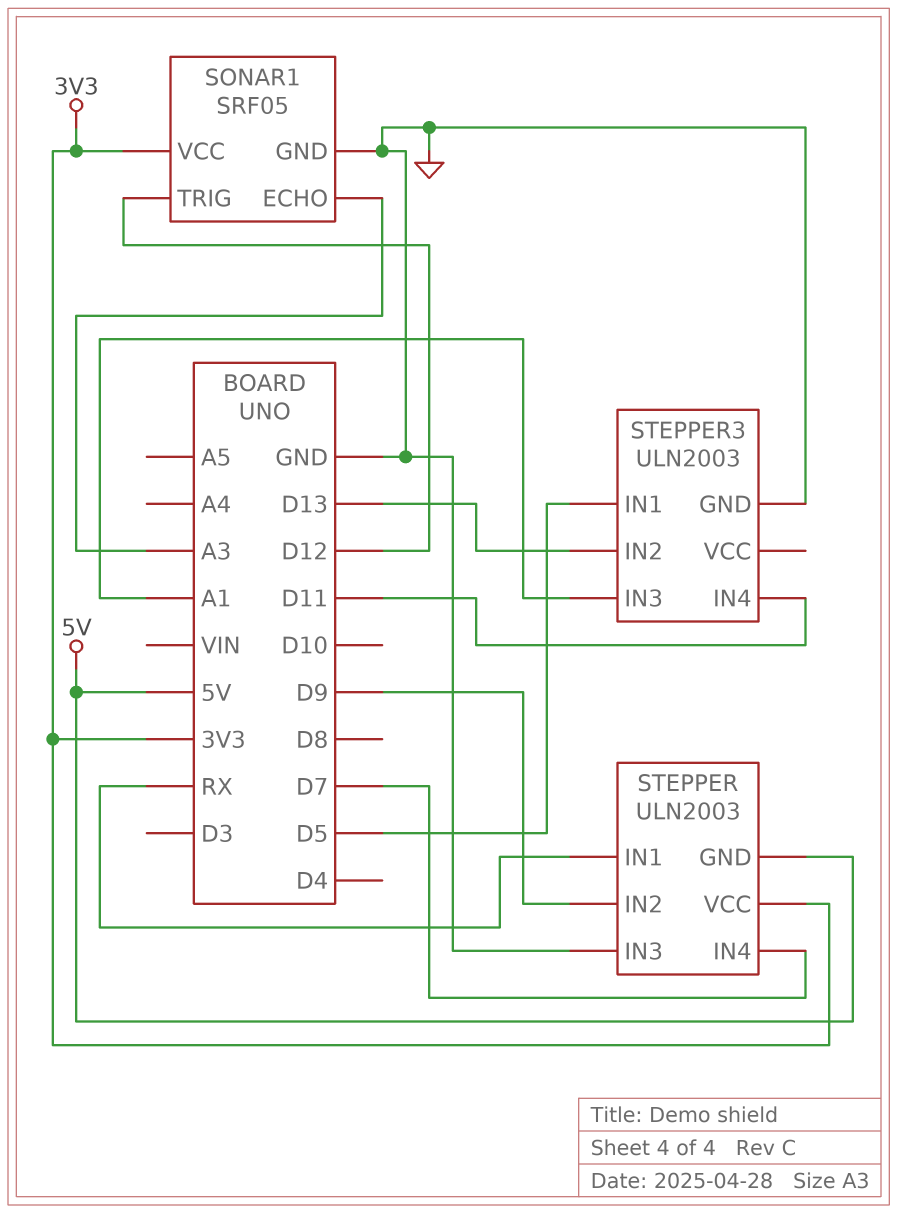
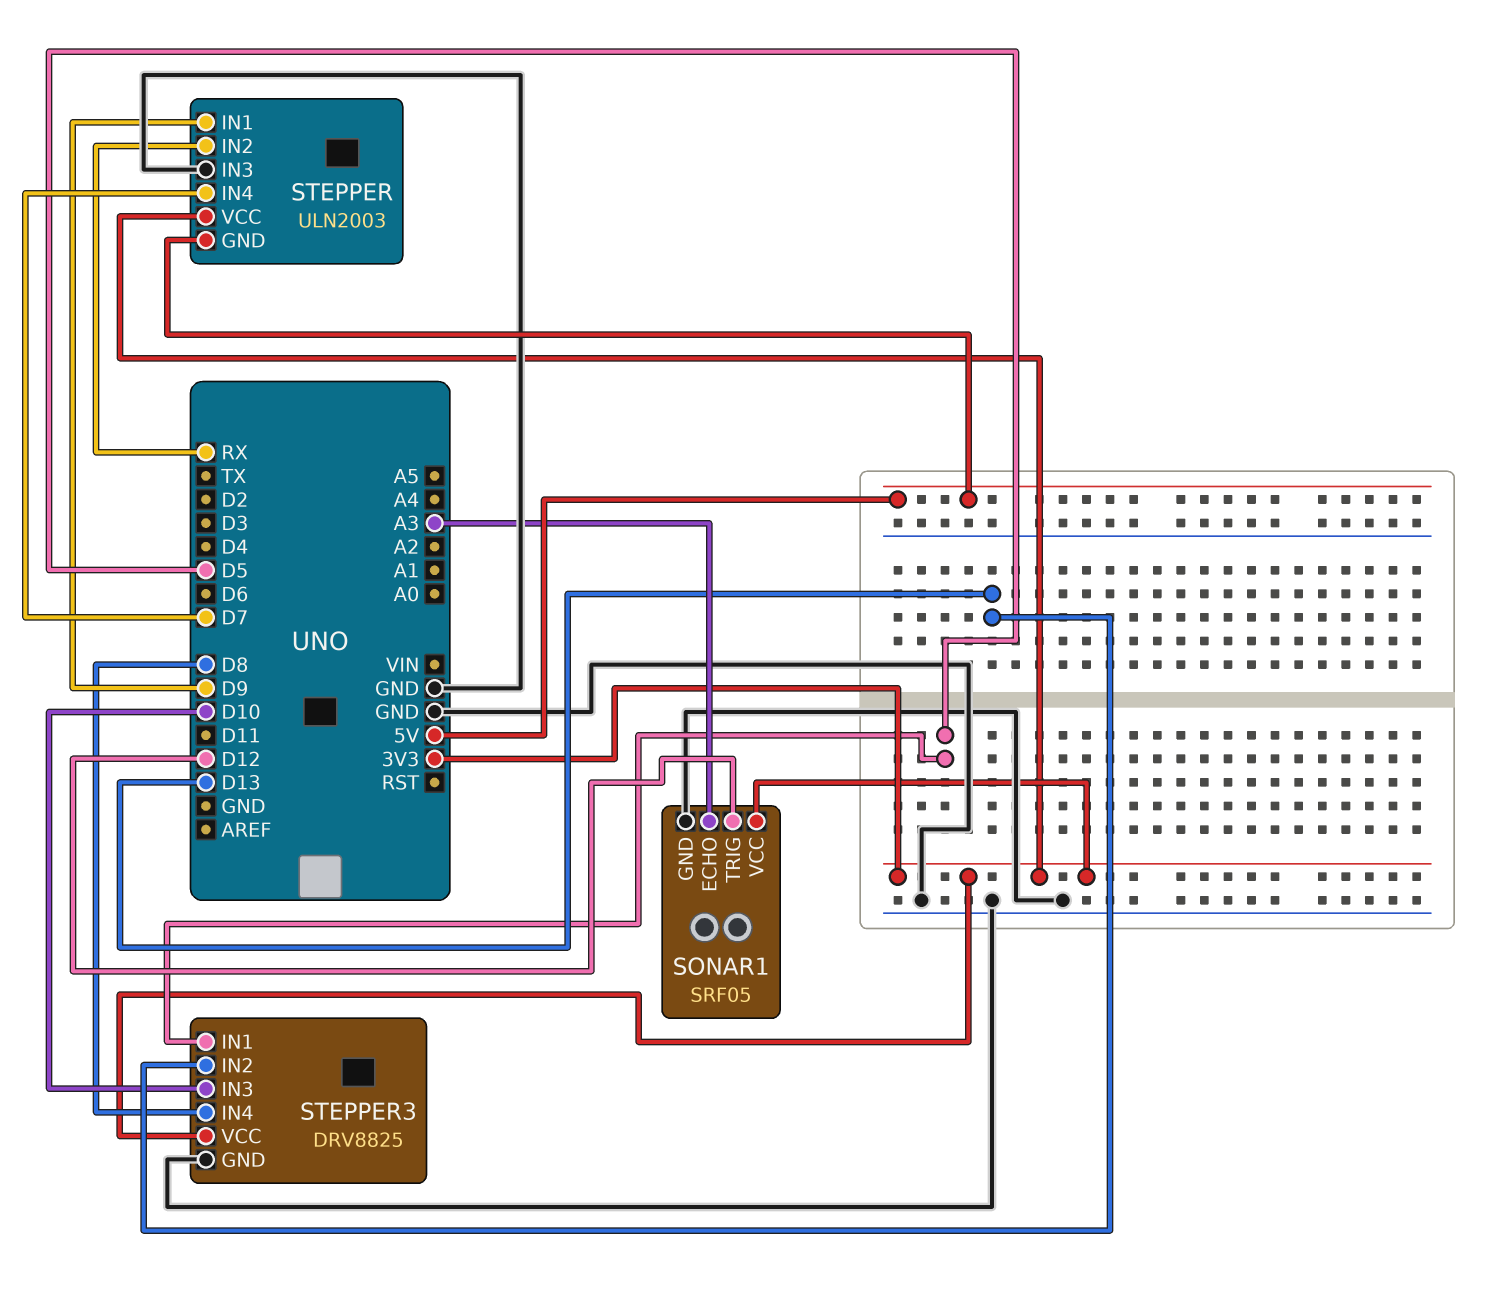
STEPPER pin IN1: RX -> D9
STEPPER pin IN2: D9 -> RX
STEPPER3: ULN2003 -> DRV8825
STEPPER3 pin IN3: A1 -> D10
STEPPER3 pin IN4: D11 -> D8
STEPPER3 pin VCC: none -> 3V3

